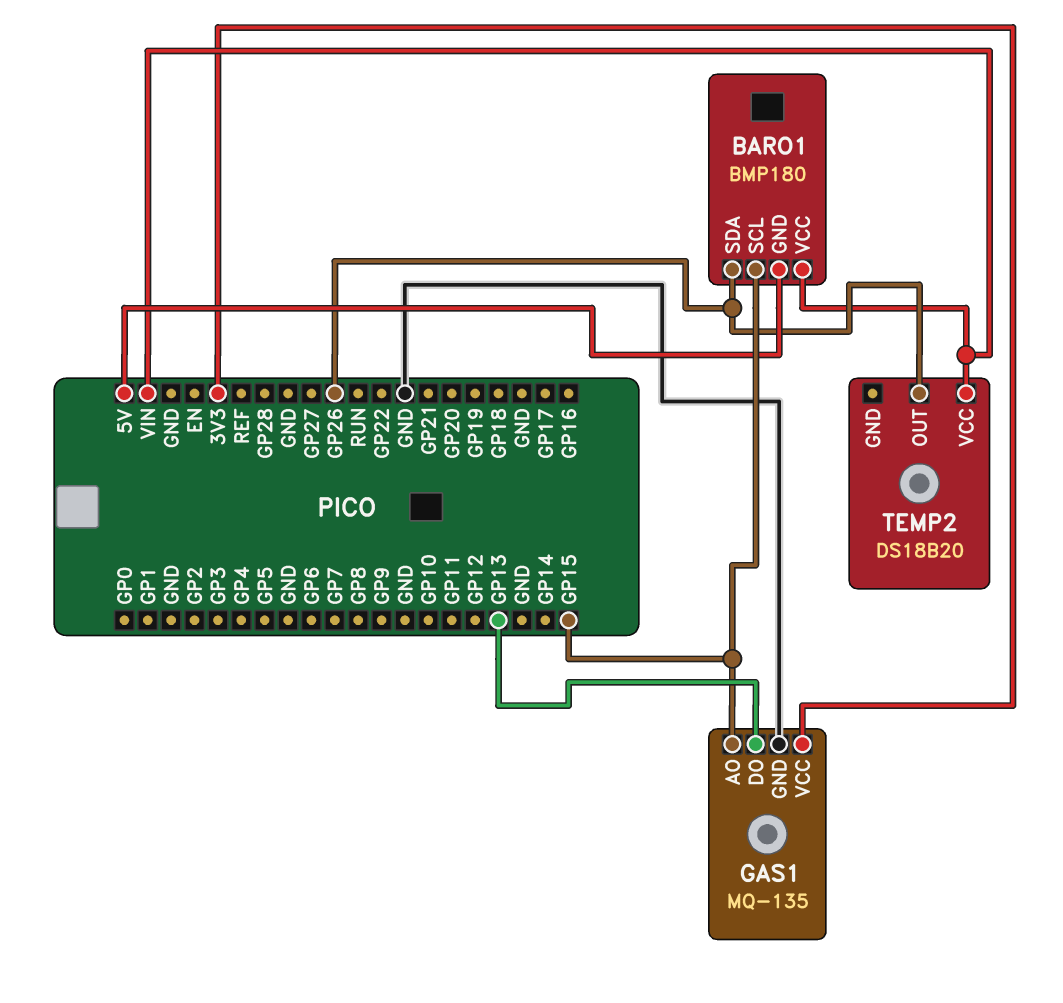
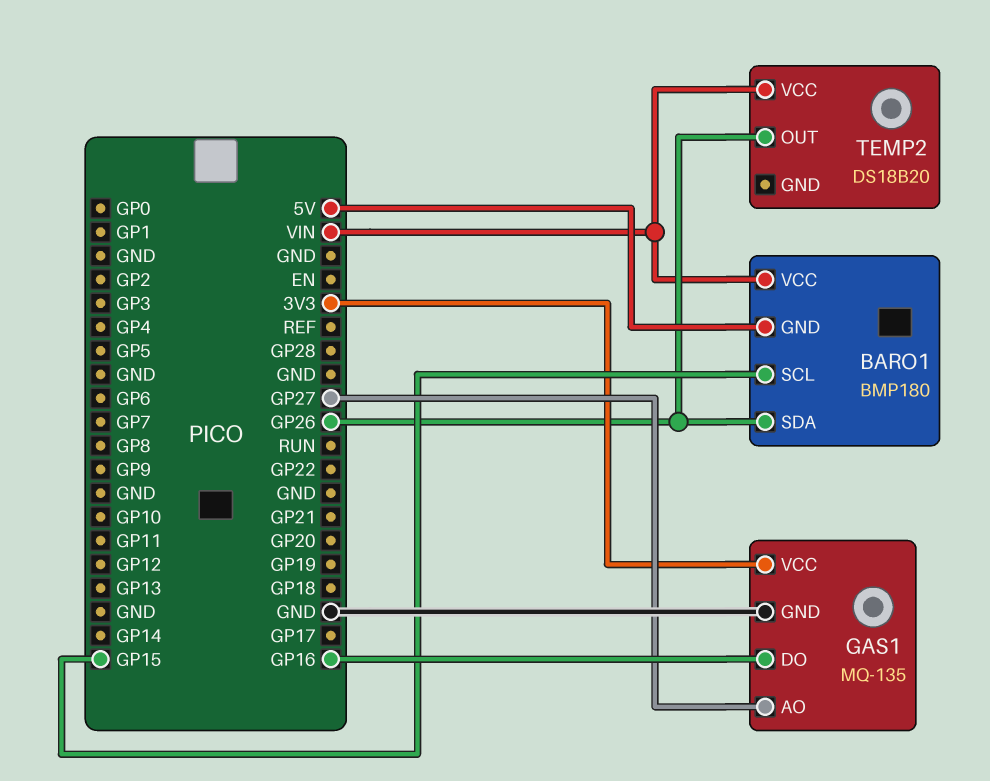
GAS1 pin AO: GP15 -> GP27
GAS1 pin DO: GP13 -> GP16

